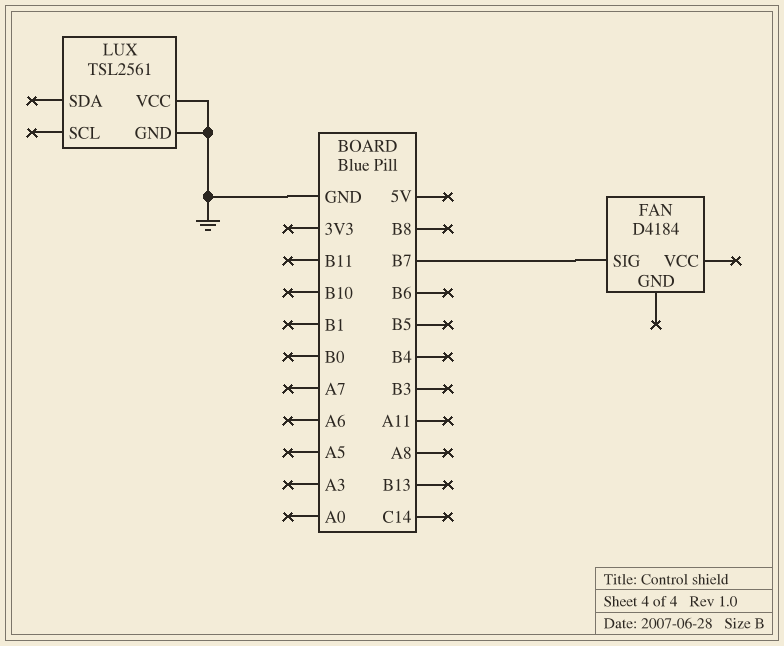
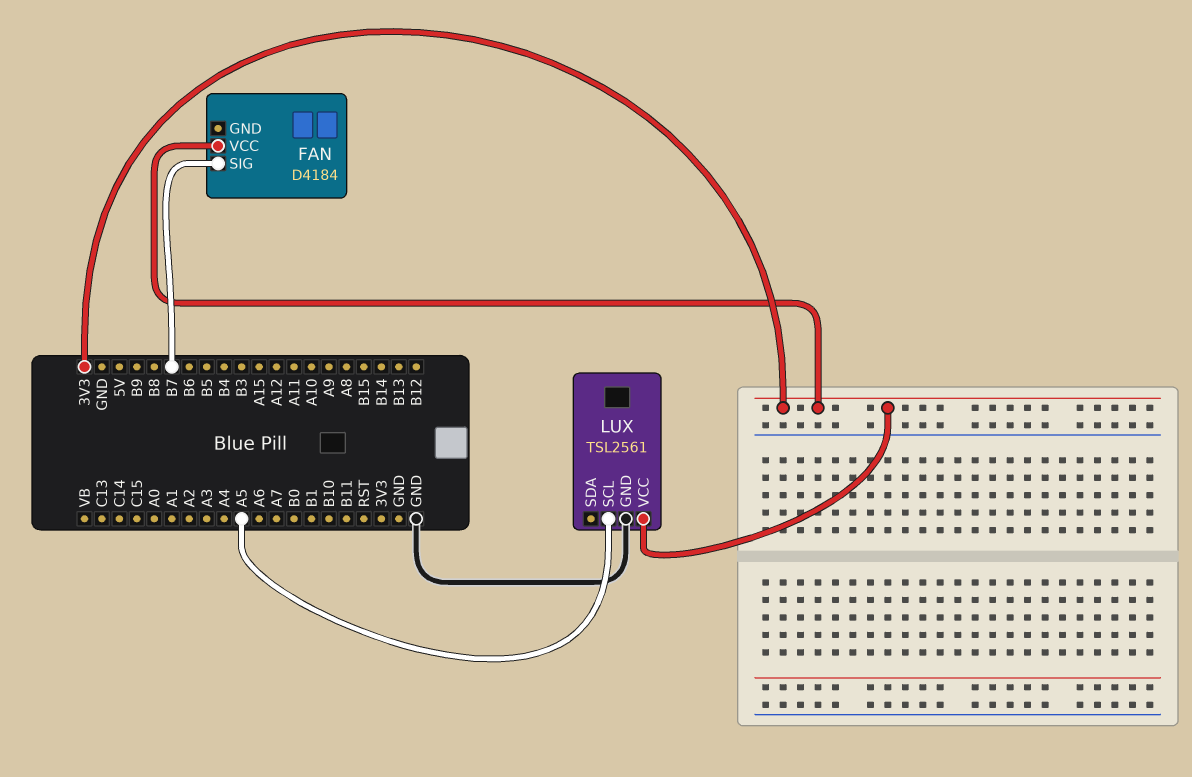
FAN pin VCC: none -> 3V3
LUX pin SCL: none -> A5
LUX pin VCC: GND -> 3V3

